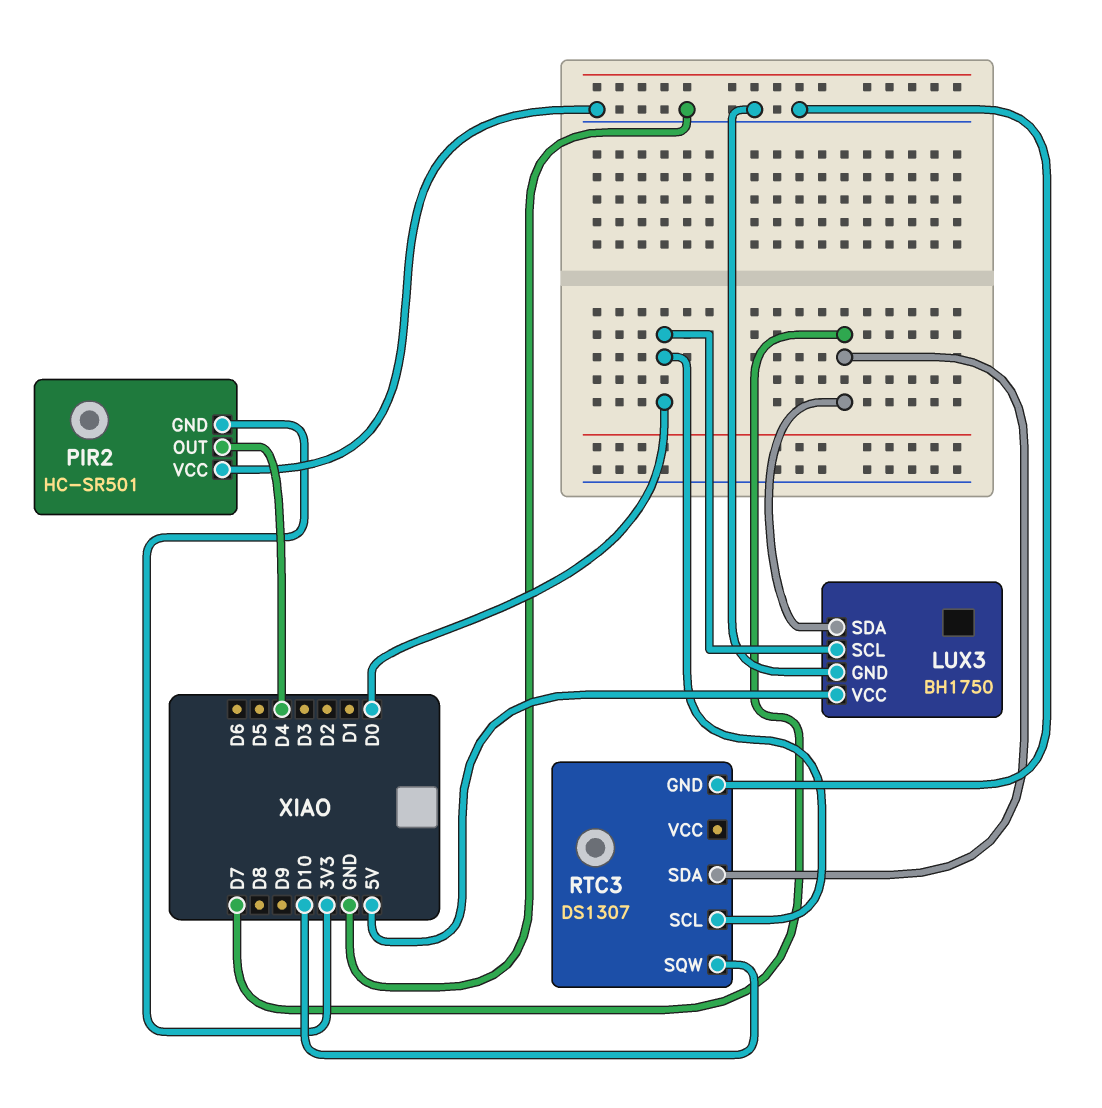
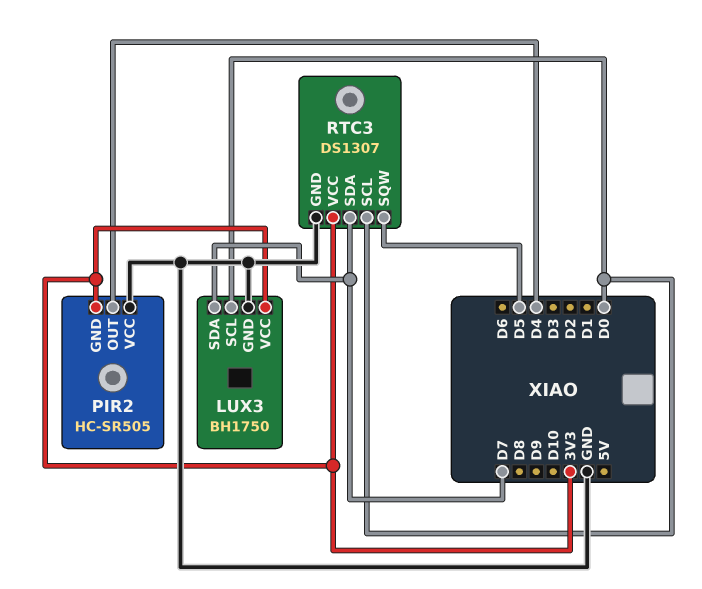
LUX3 pin VCC: 5V -> 3V3
PIR2: HC-SR501 -> HC-SR505
RTC3 pin SQW: D10 -> D5
RTC3 pin VCC: none -> 3V3

